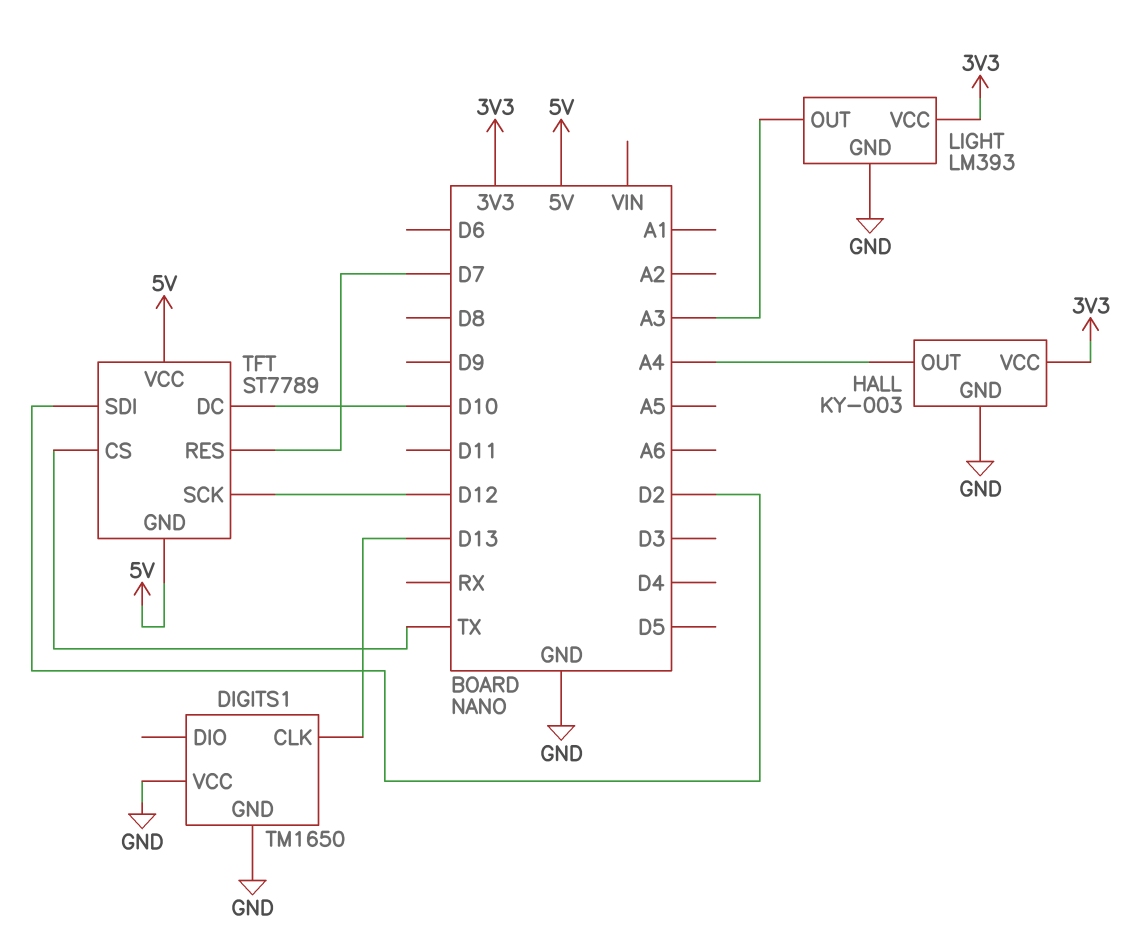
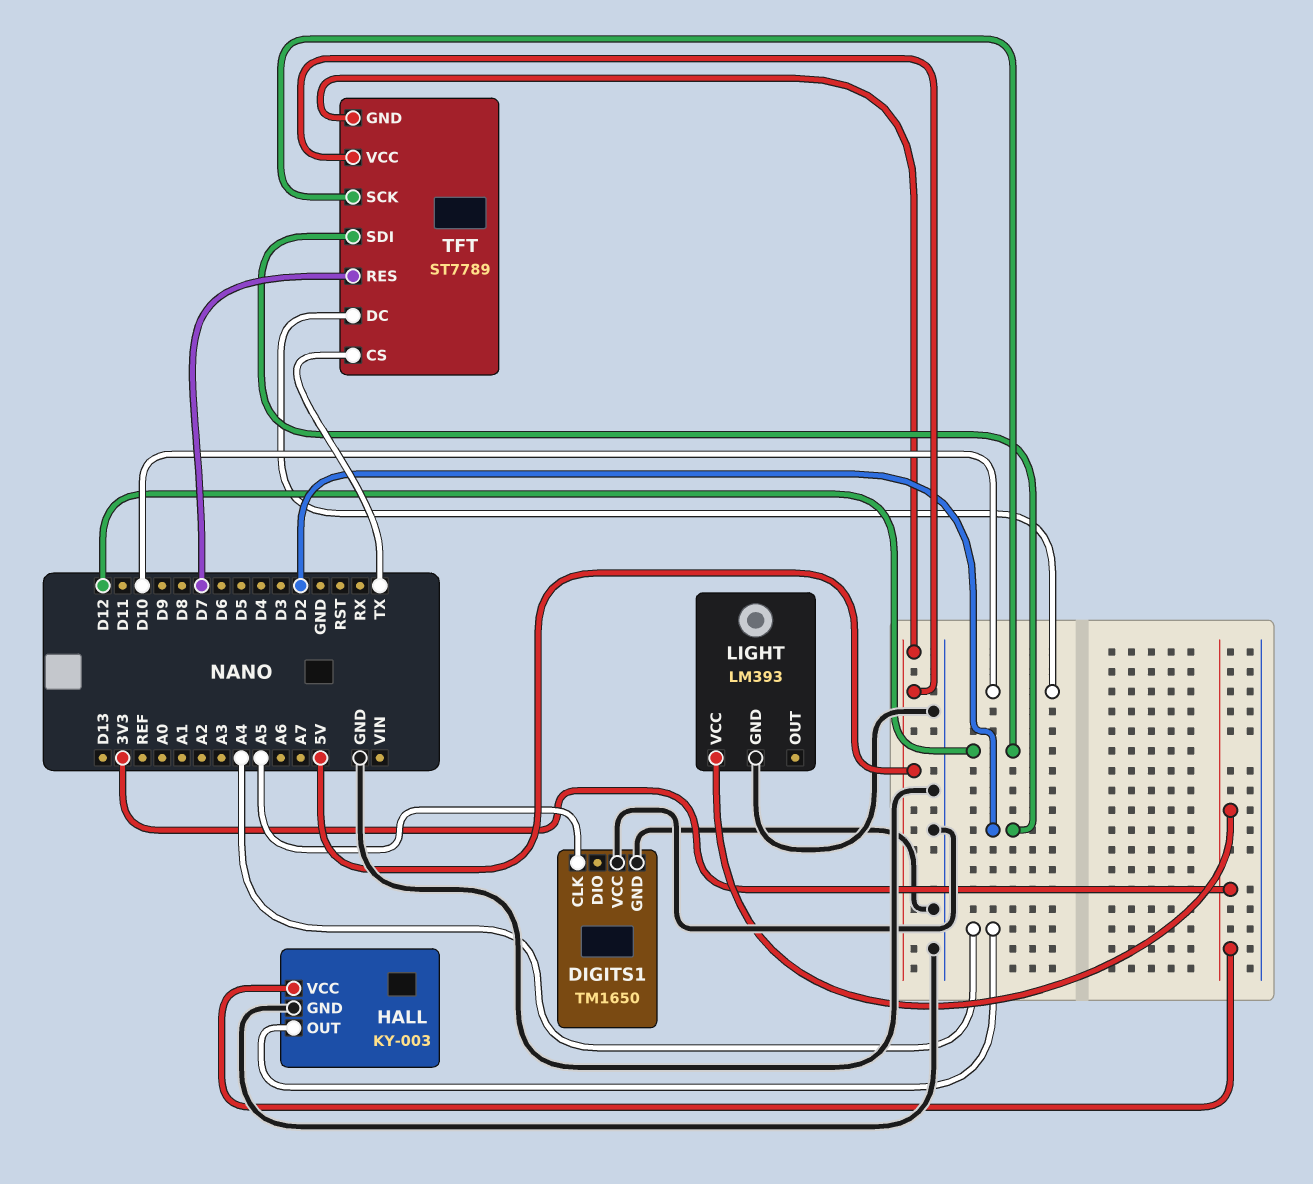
DIGITS1 pin CLK: D13 -> A5
LIGHT pin OUT: A3 -> none

